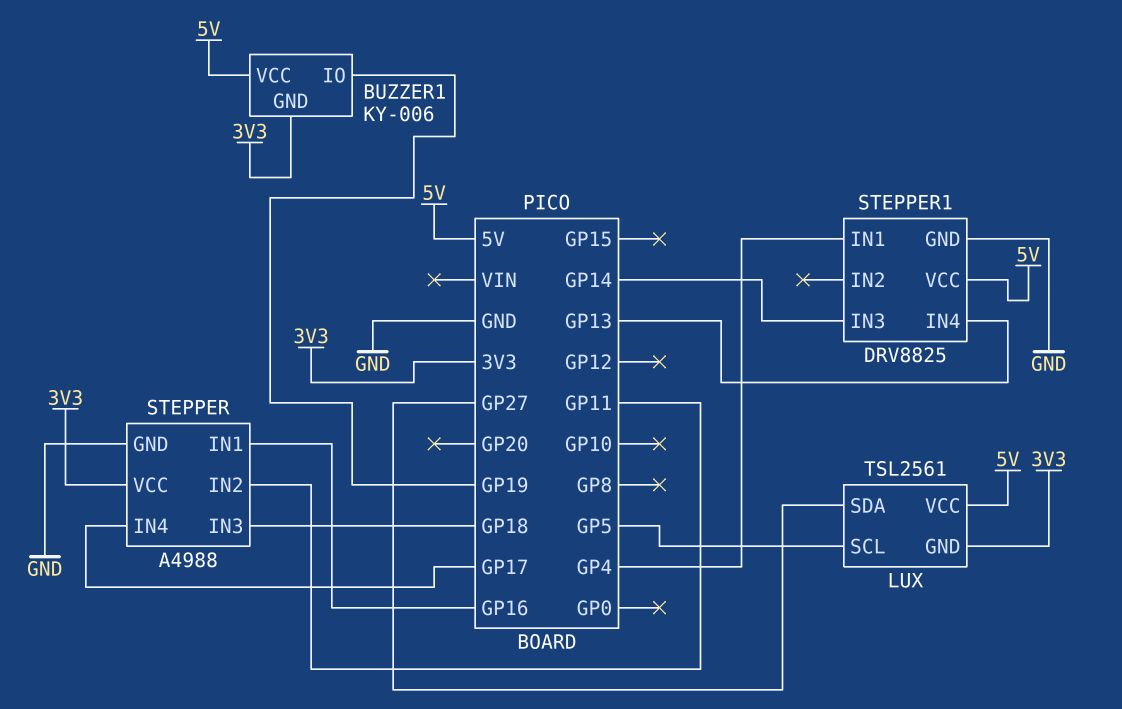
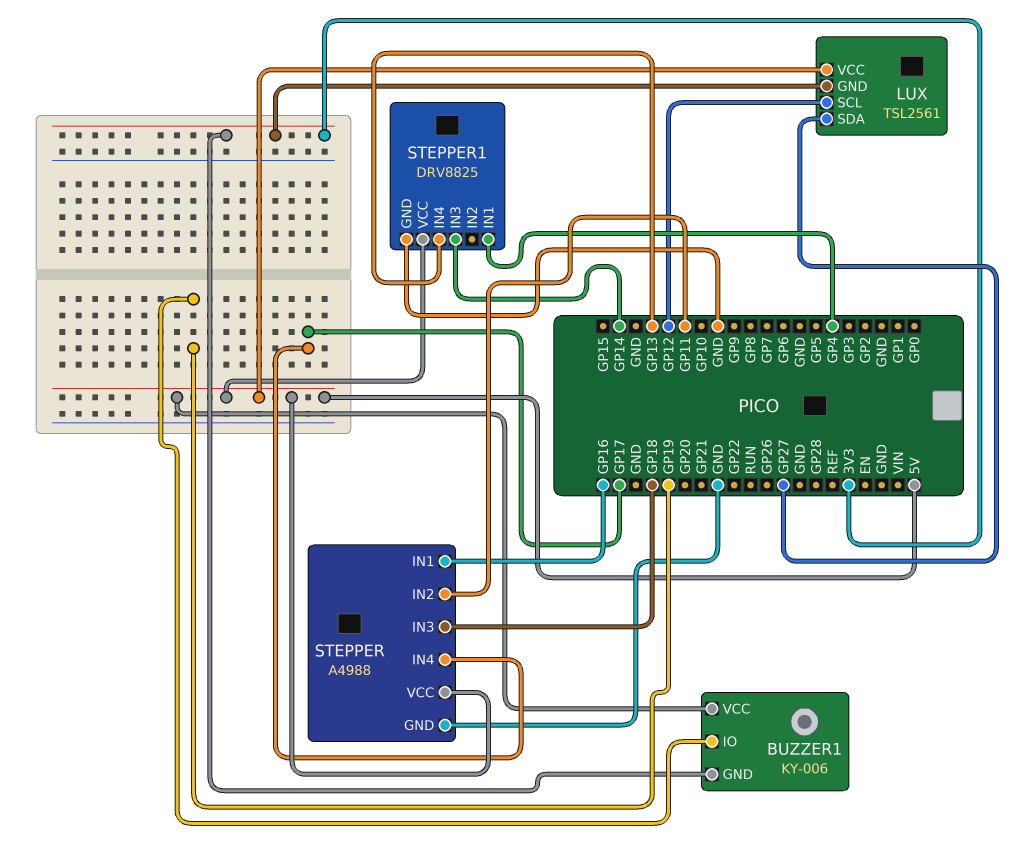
LUX pin SCL: GP5 -> GP12
STEPPER pin VCC: 3V3 -> 5V

